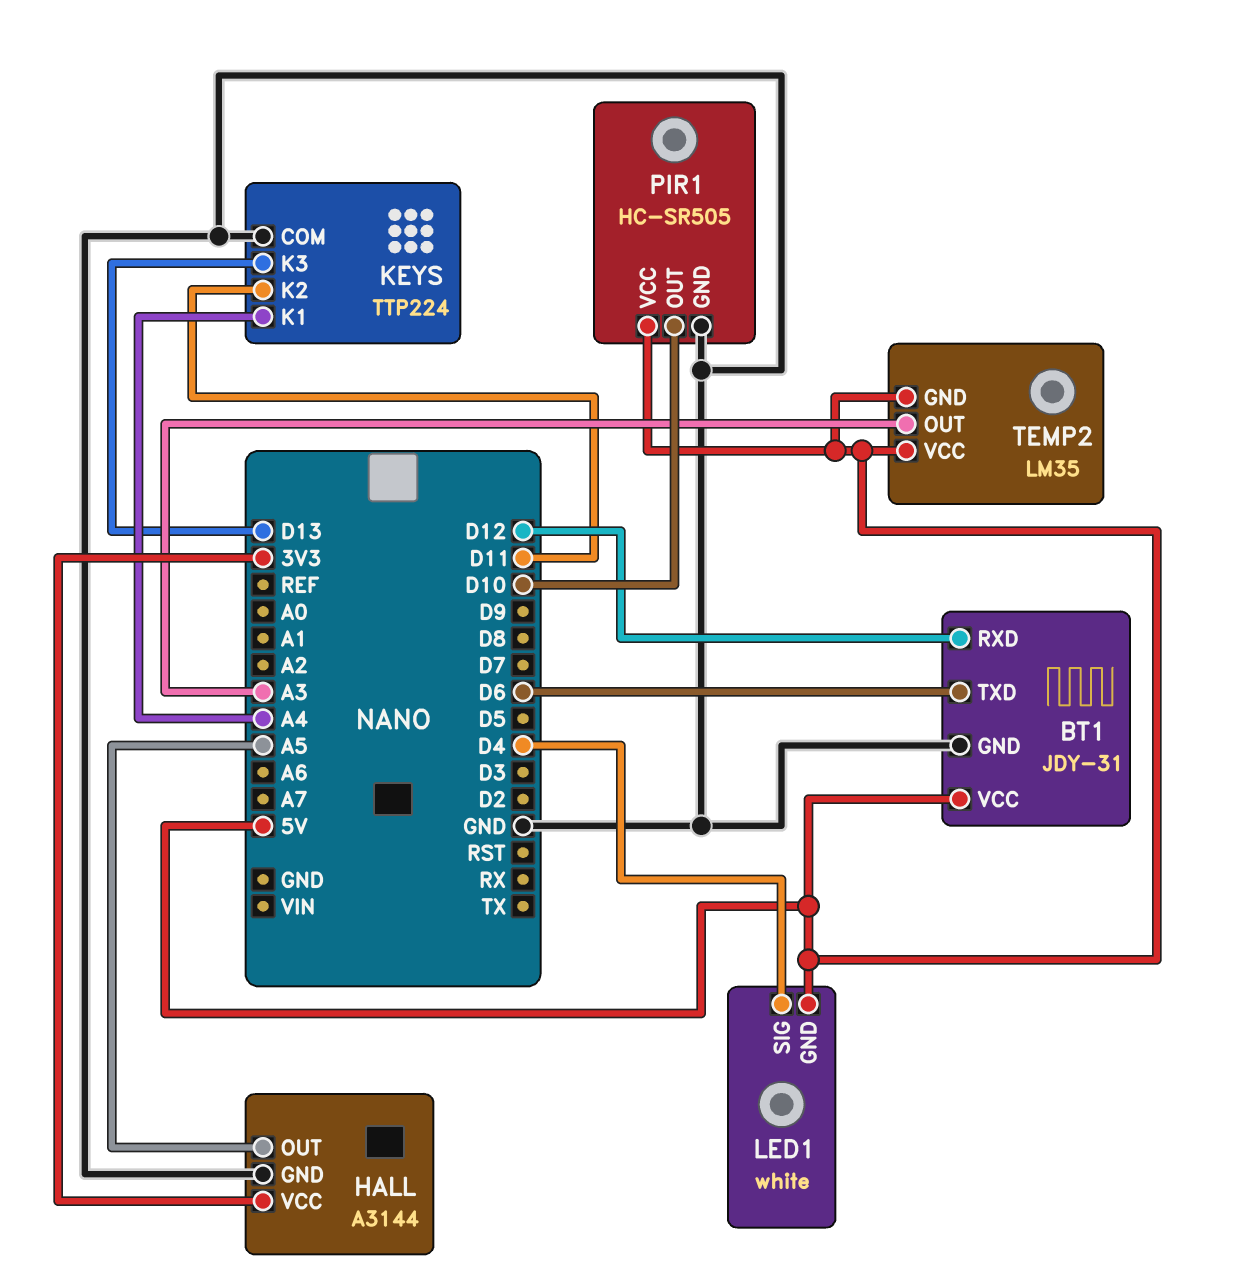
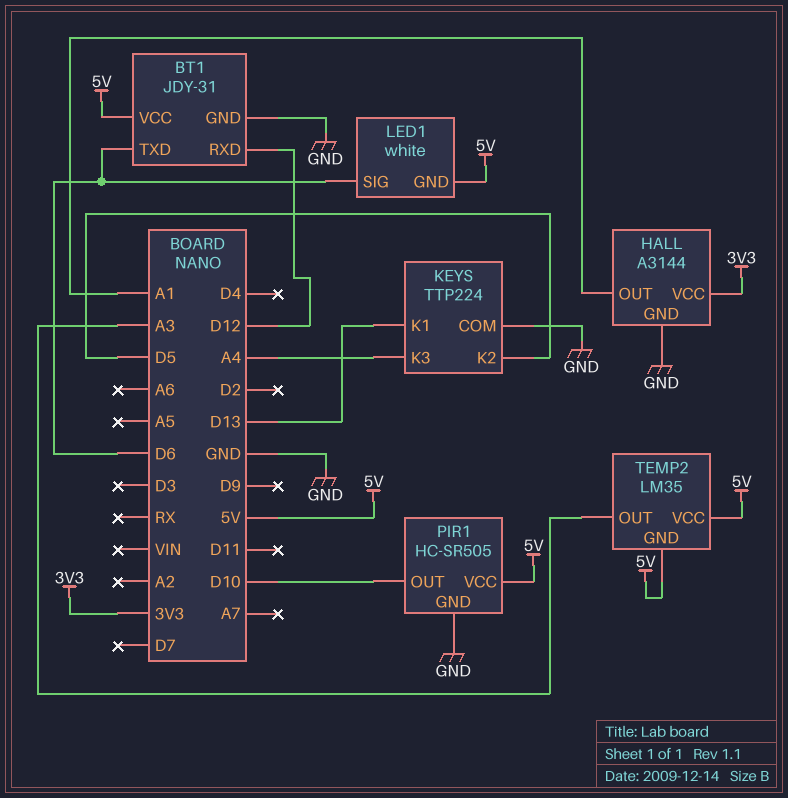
HALL pin OUT: A5 -> A1
KEYS pin K1: A4 -> D13
KEYS pin K2: D11 -> D5
KEYS pin K3: D13 -> A4
LED1 pin SIG: D4 -> D6

